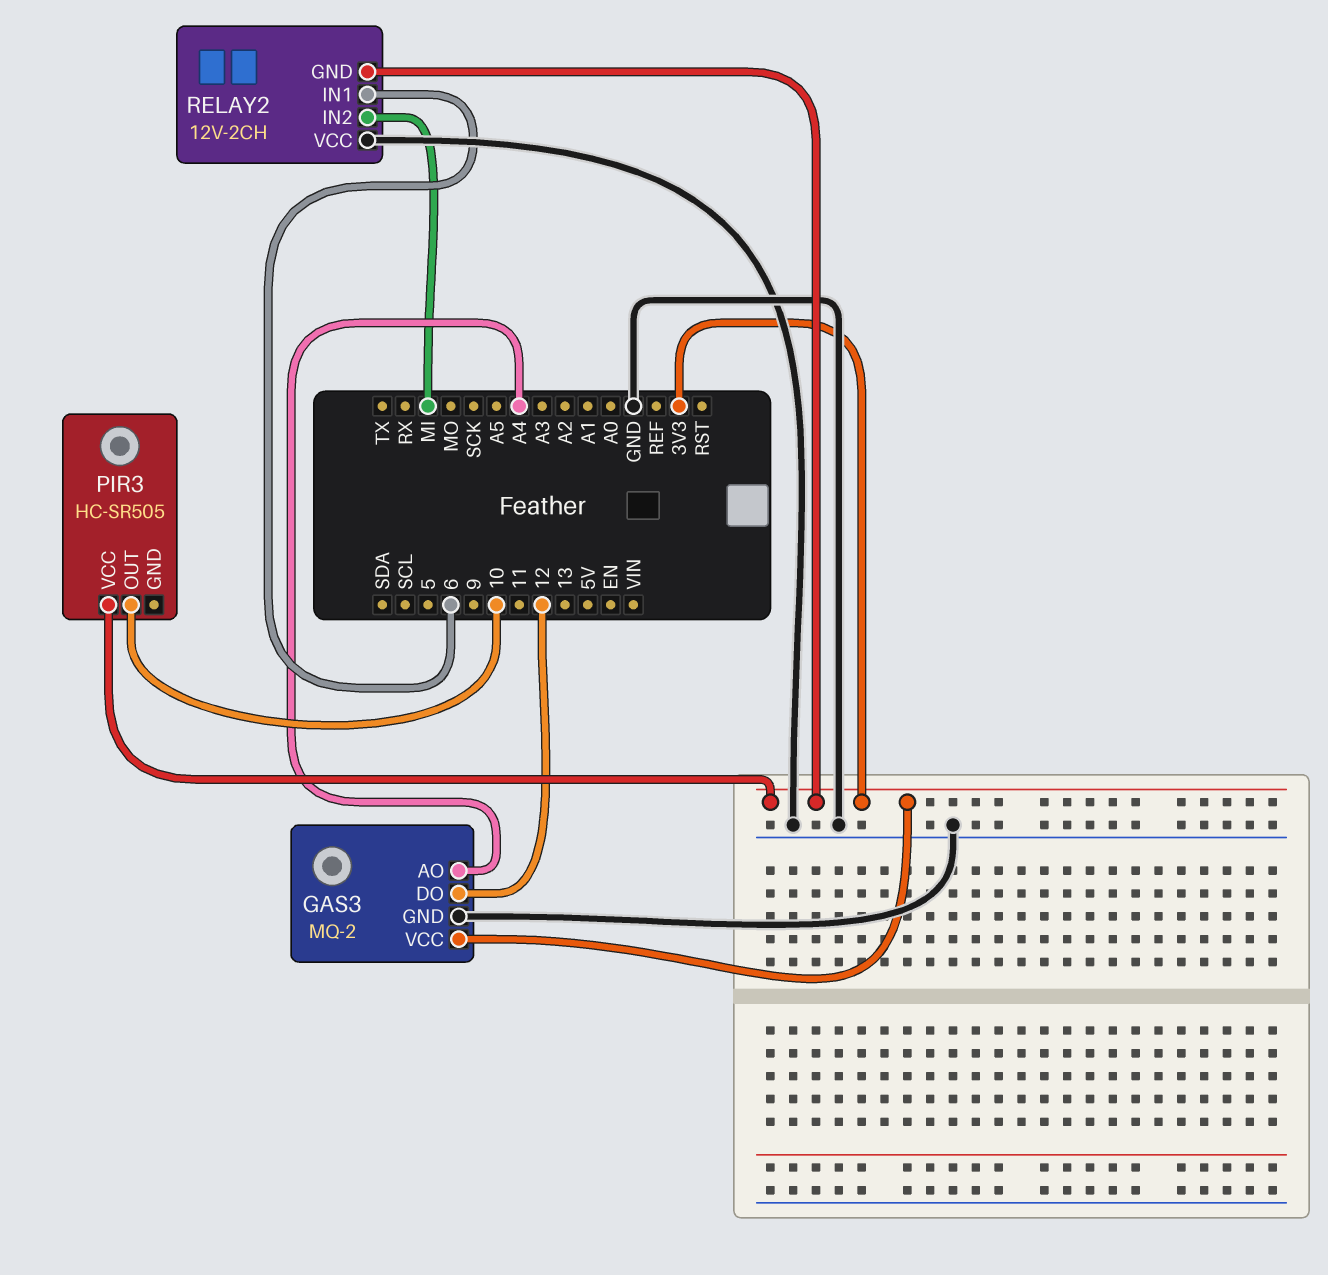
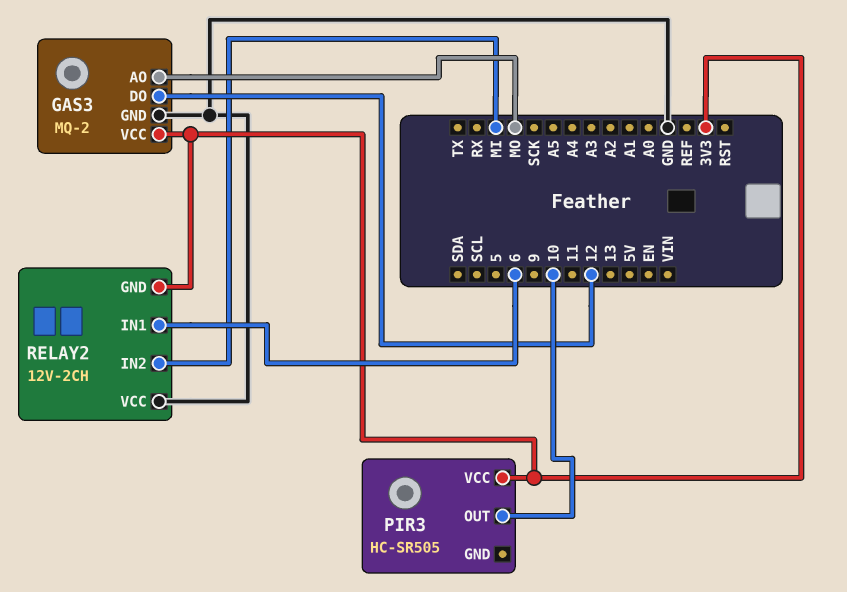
GAS3 pin AO: A4 -> MO

